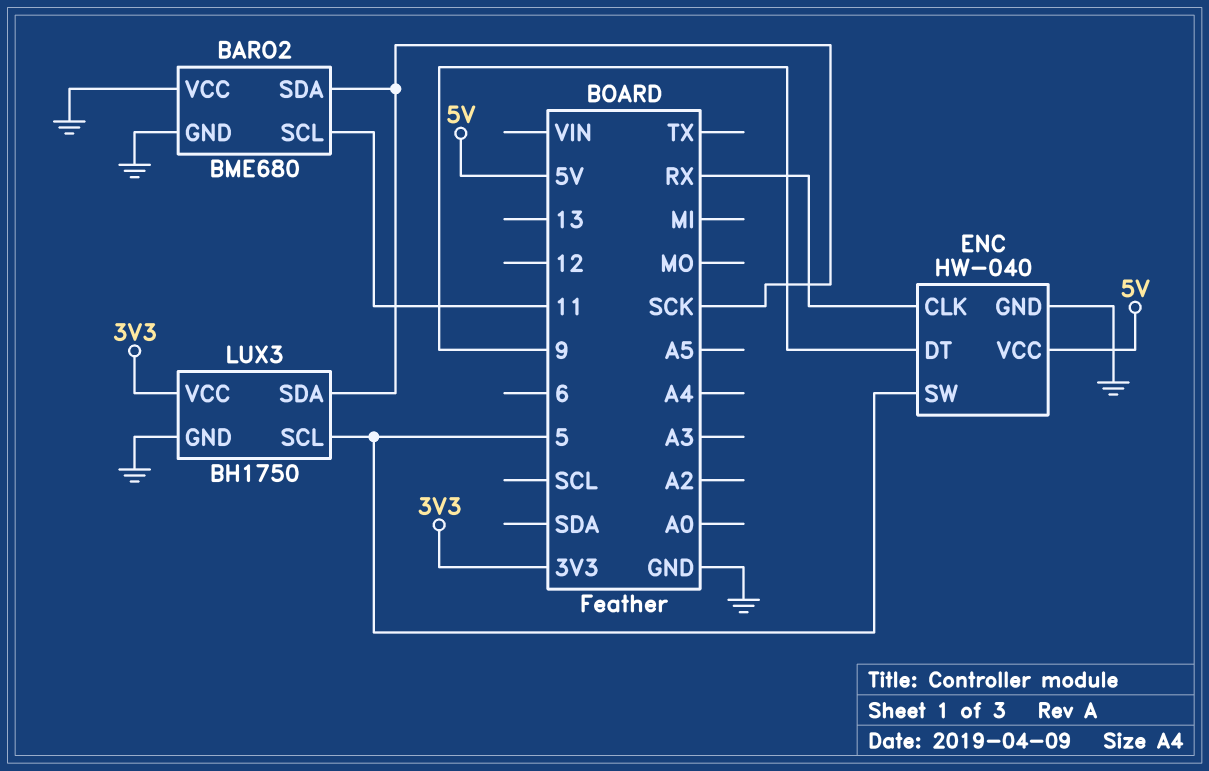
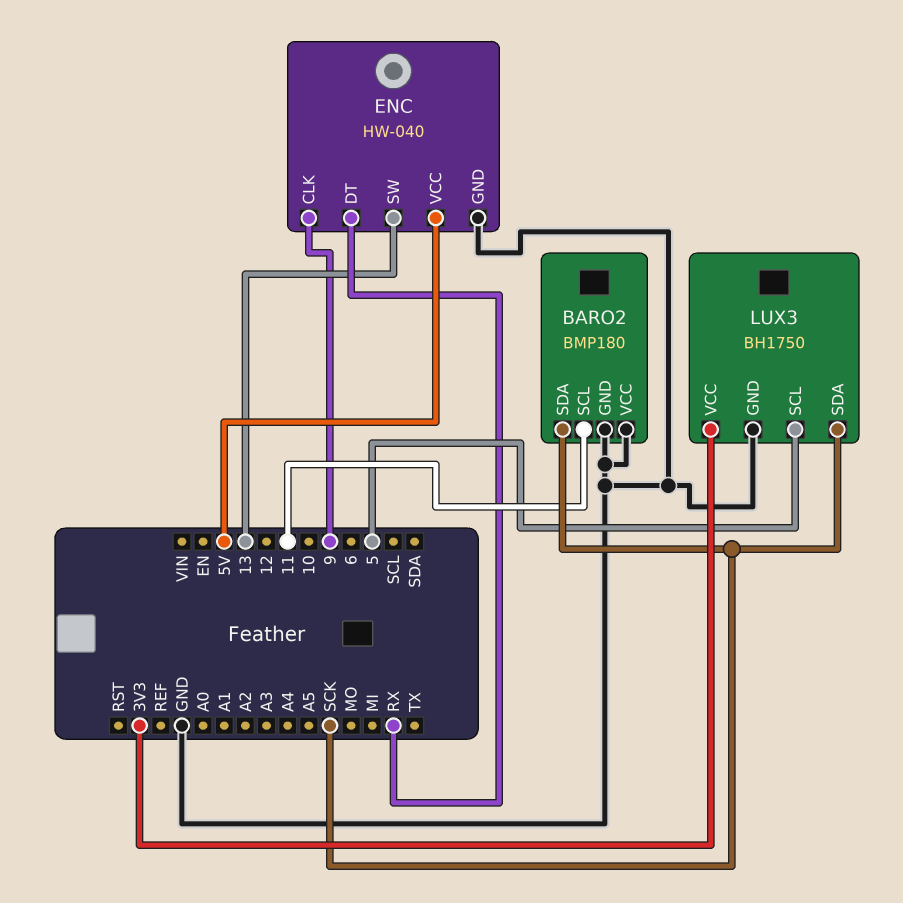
BARO2: BME680 -> BMP180
ENC pin CLK: RX -> 9
ENC pin DT: 9 -> RX
ENC pin SW: 5 -> 13

